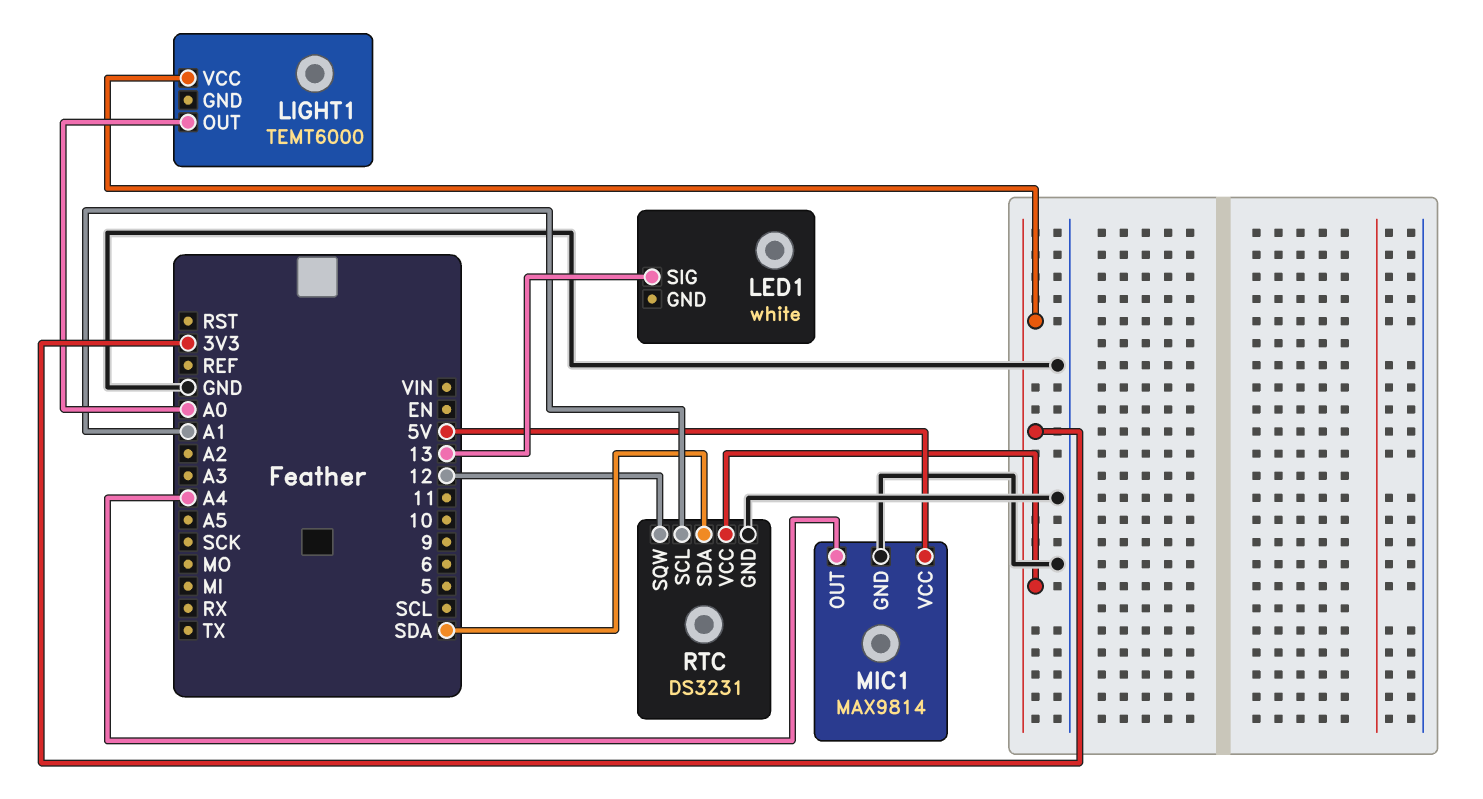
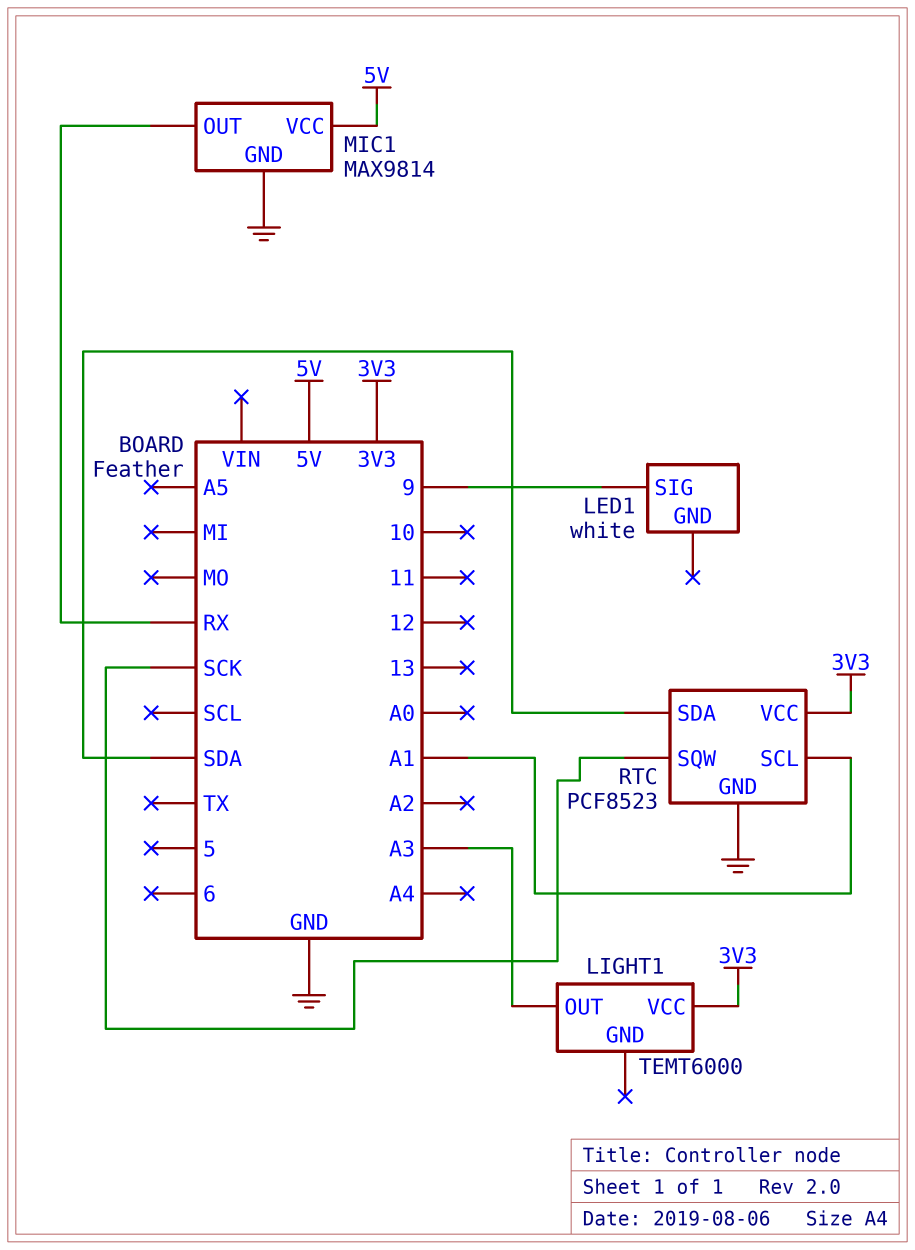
LED1 pin SIG: 13 -> 9
LIGHT1 pin OUT: A0 -> A3
MIC1 pin OUT: A4 -> RX
RTC: DS3231 -> PCF8523
RTC pin SQW: 12 -> SCK

